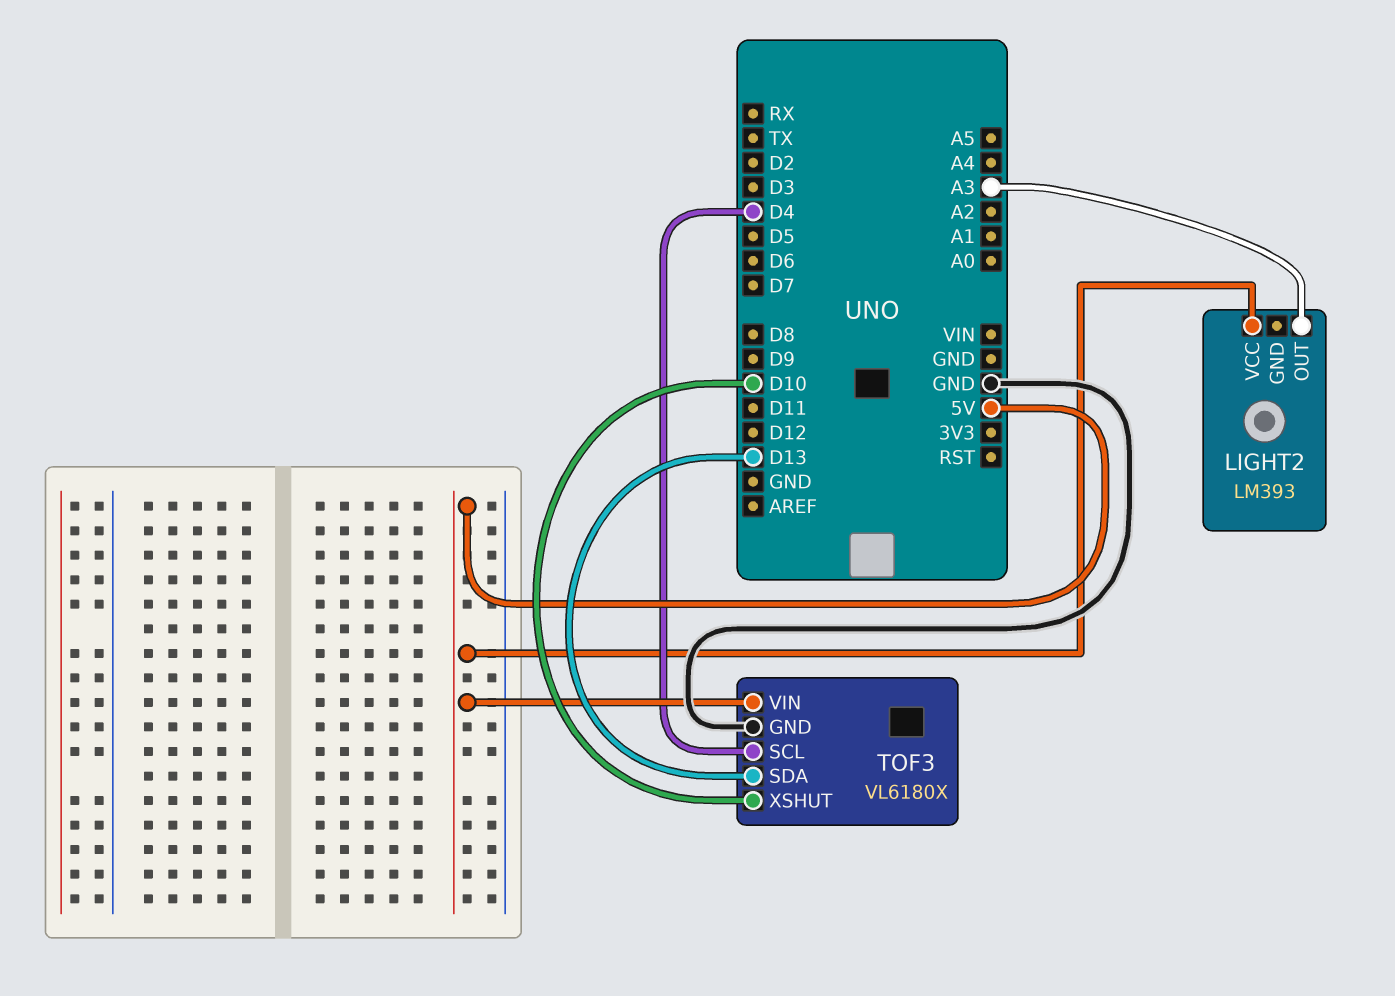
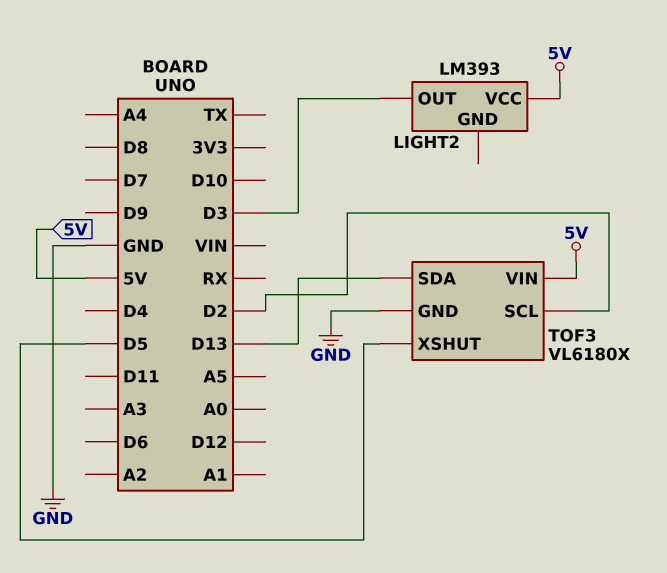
LIGHT2 pin OUT: A3 -> D3
TOF3 pin SCL: D4 -> D2
TOF3 pin XSHUT: D10 -> D5

